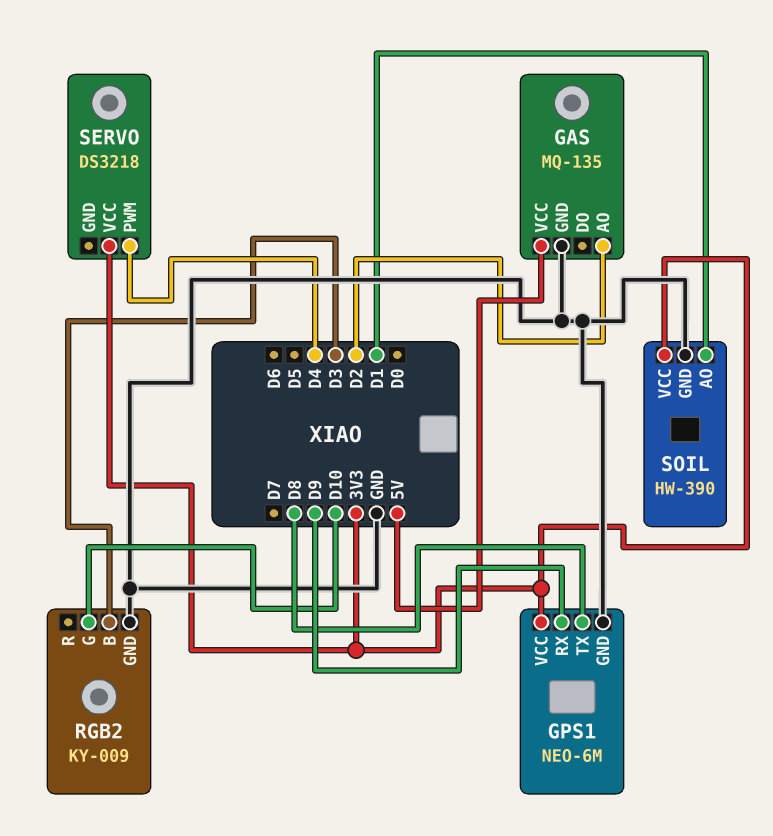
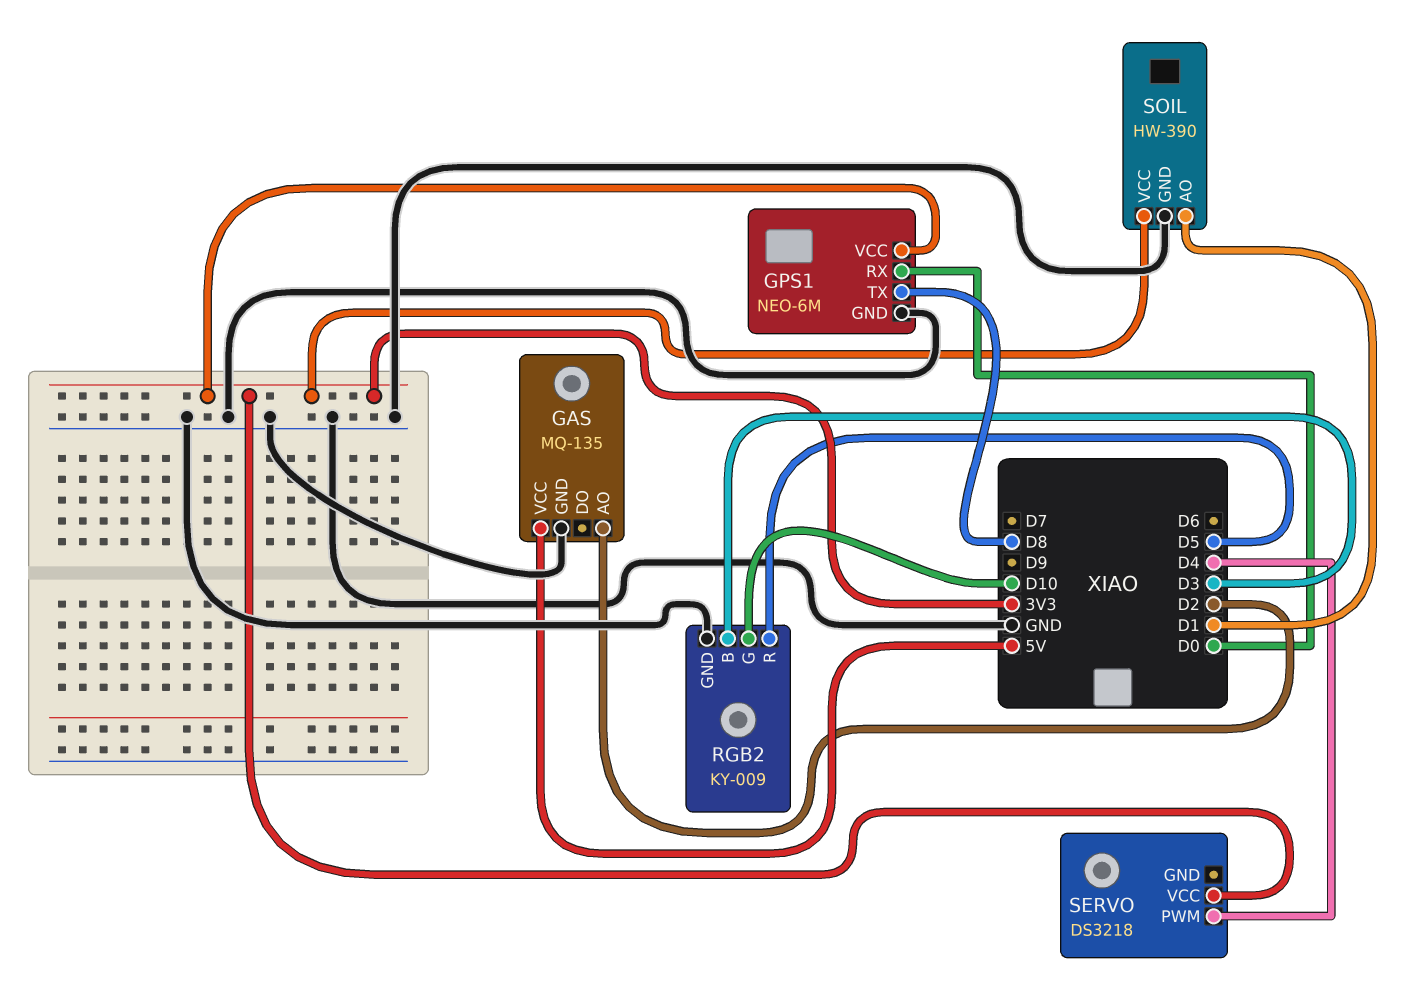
GPS1 pin RX: D9 -> D0
RGB2 pin R: none -> D5

